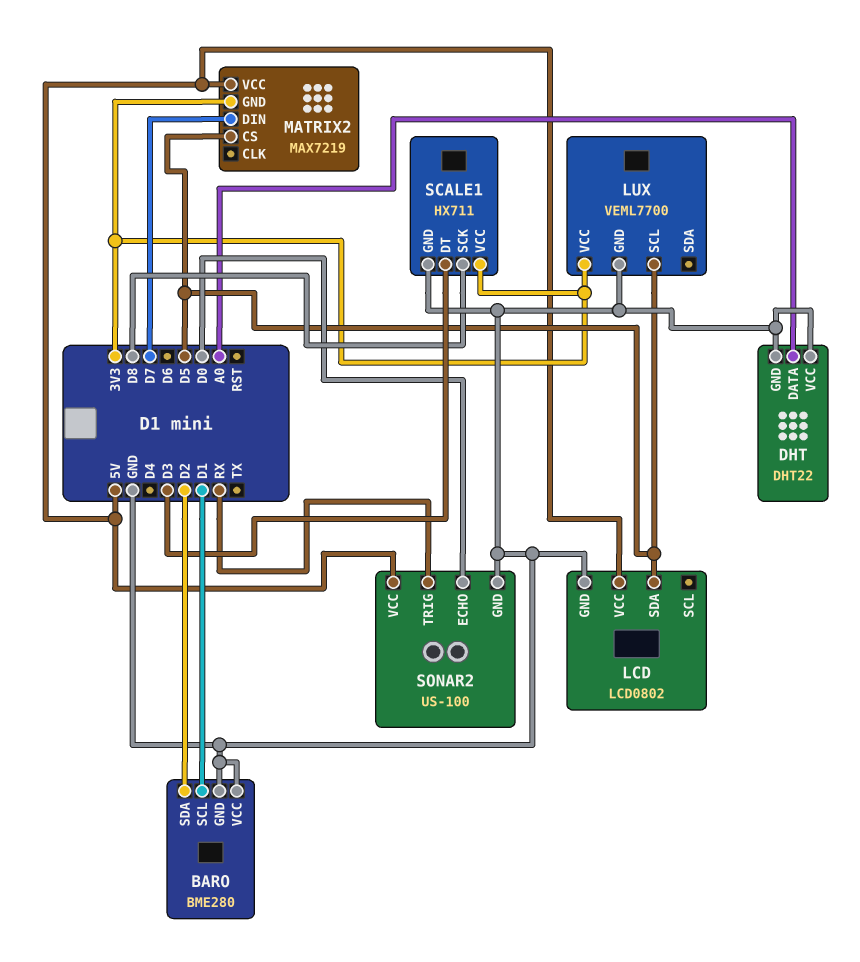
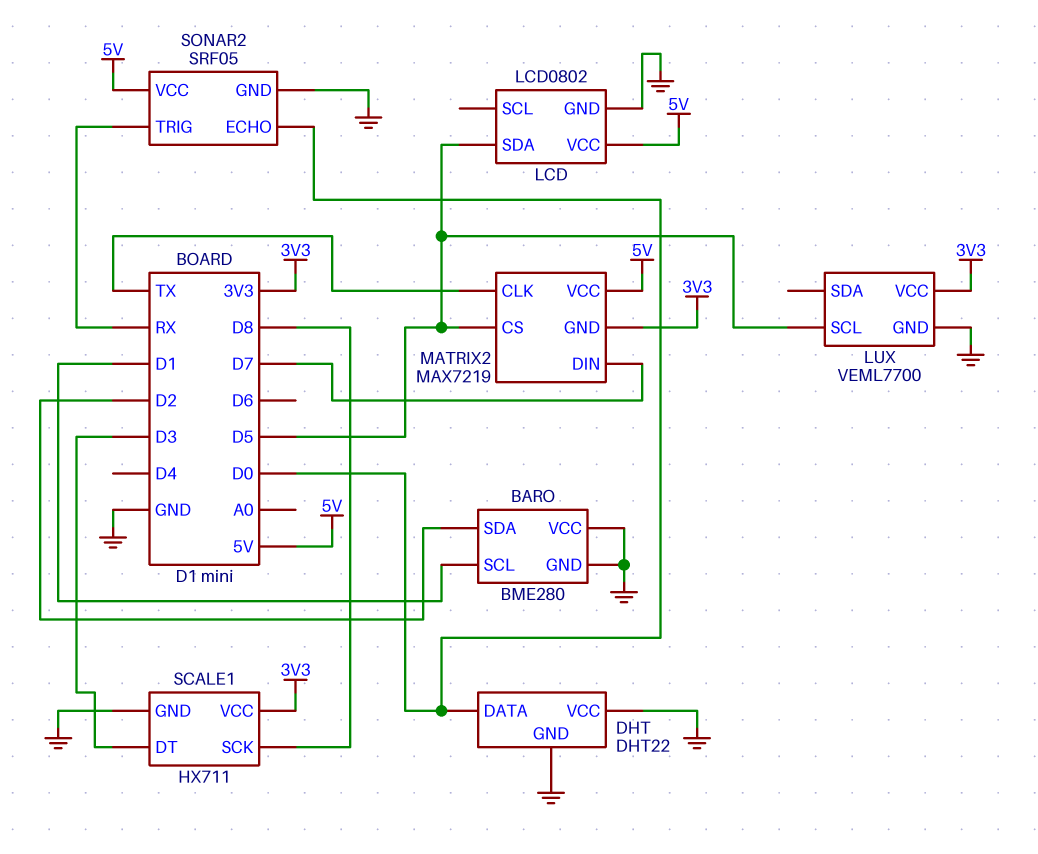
DHT pin DATA: A0 -> D0
MATRIX2 pin CLK: none -> TX
SONAR2: US-100 -> SRF05

